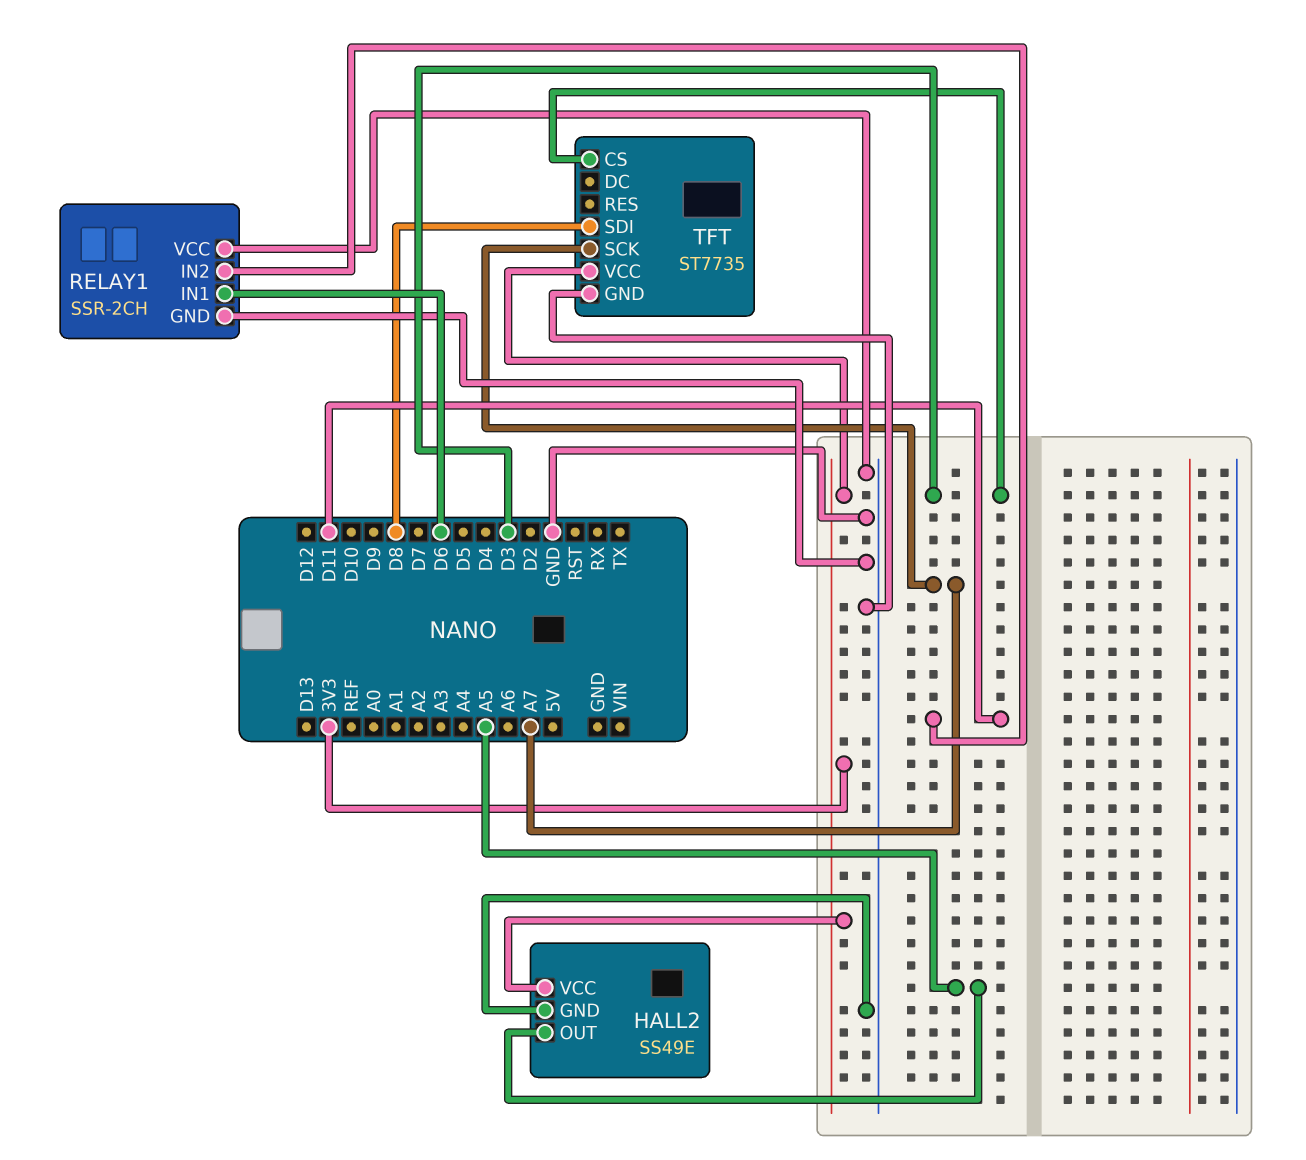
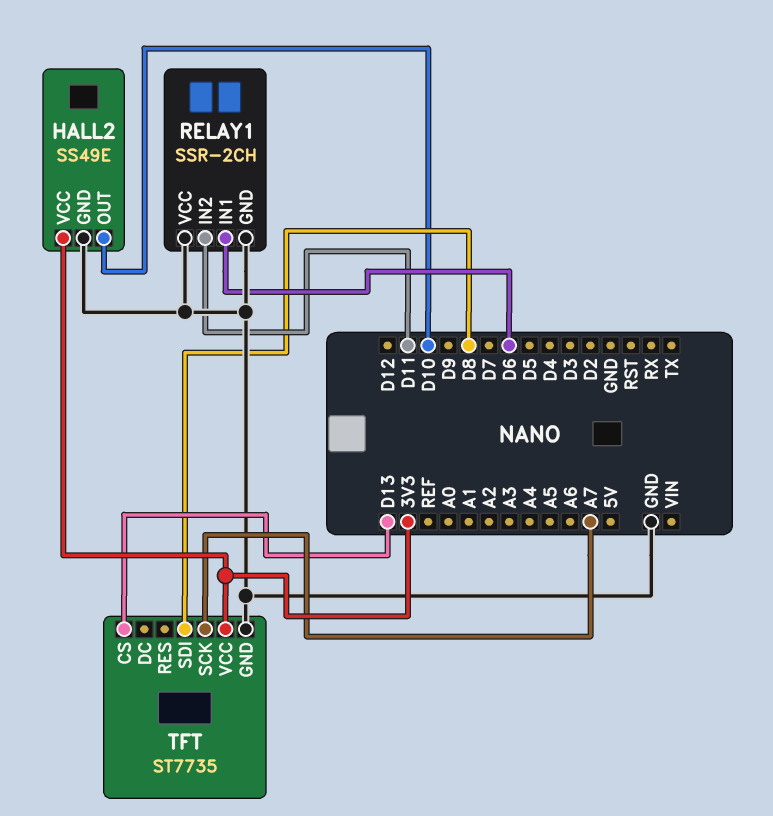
HALL2 pin OUT: A5 -> D10
TFT pin CS: D3 -> D13

